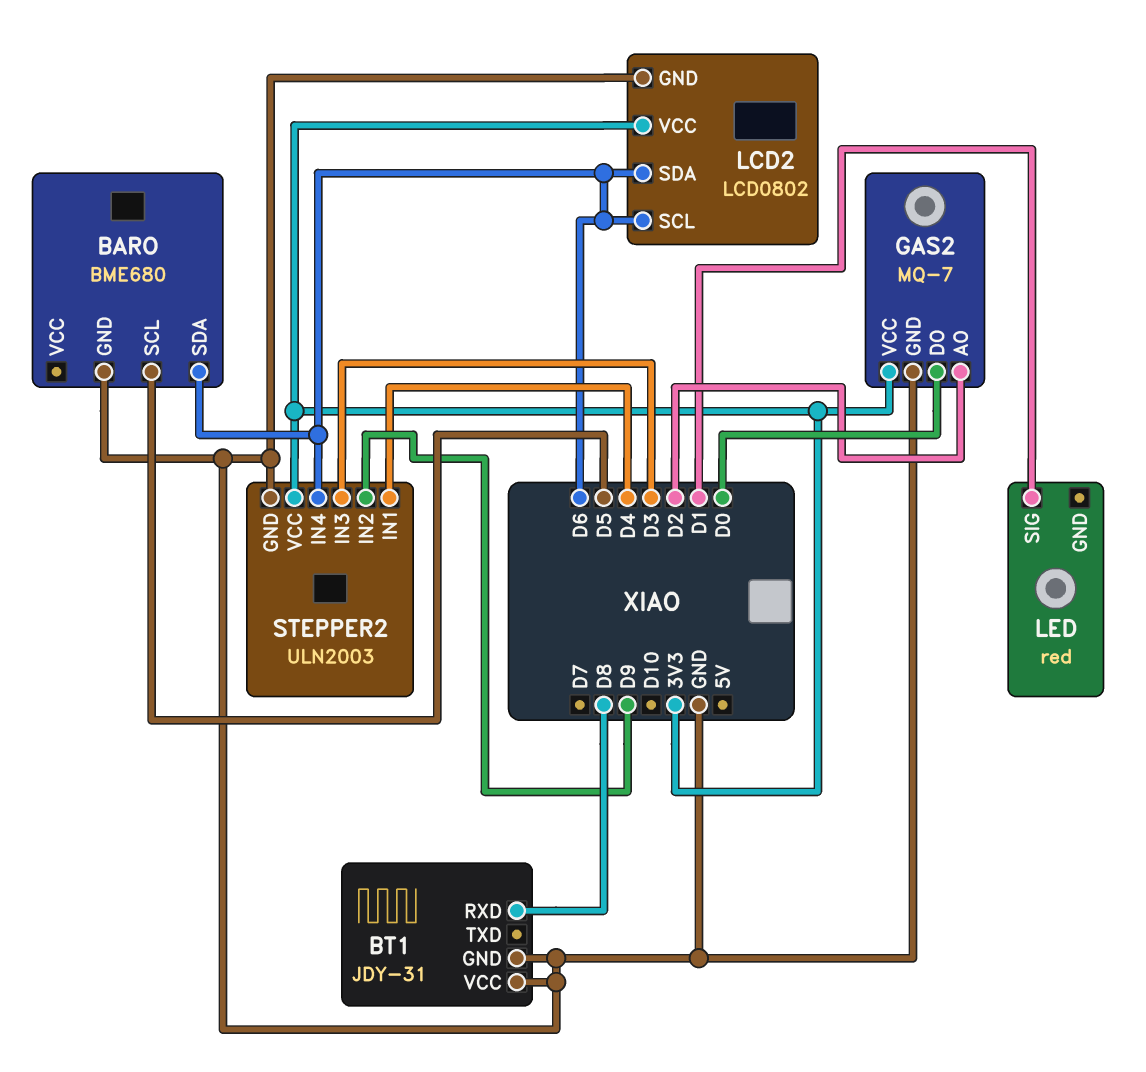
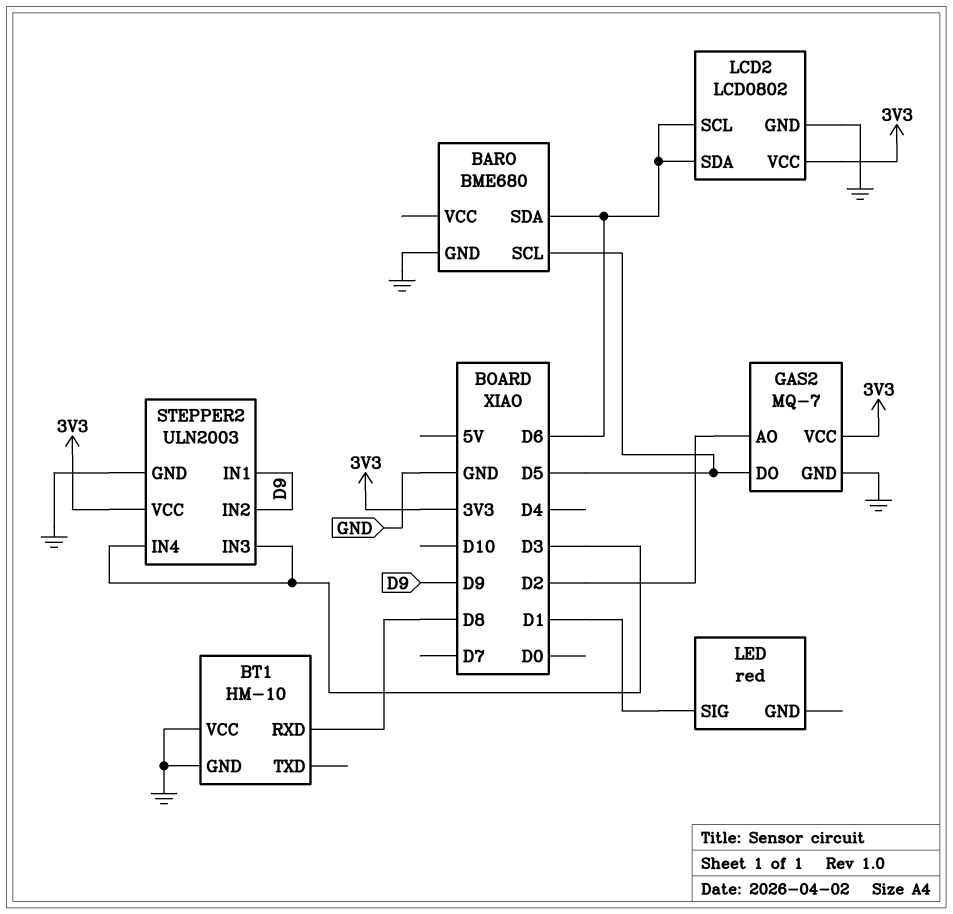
BT1: JDY-31 -> HM-10
GAS2 pin DO: D0 -> D5
STEPPER2 pin IN1: D4 -> D9
STEPPER2 pin IN4: D6 -> D3

